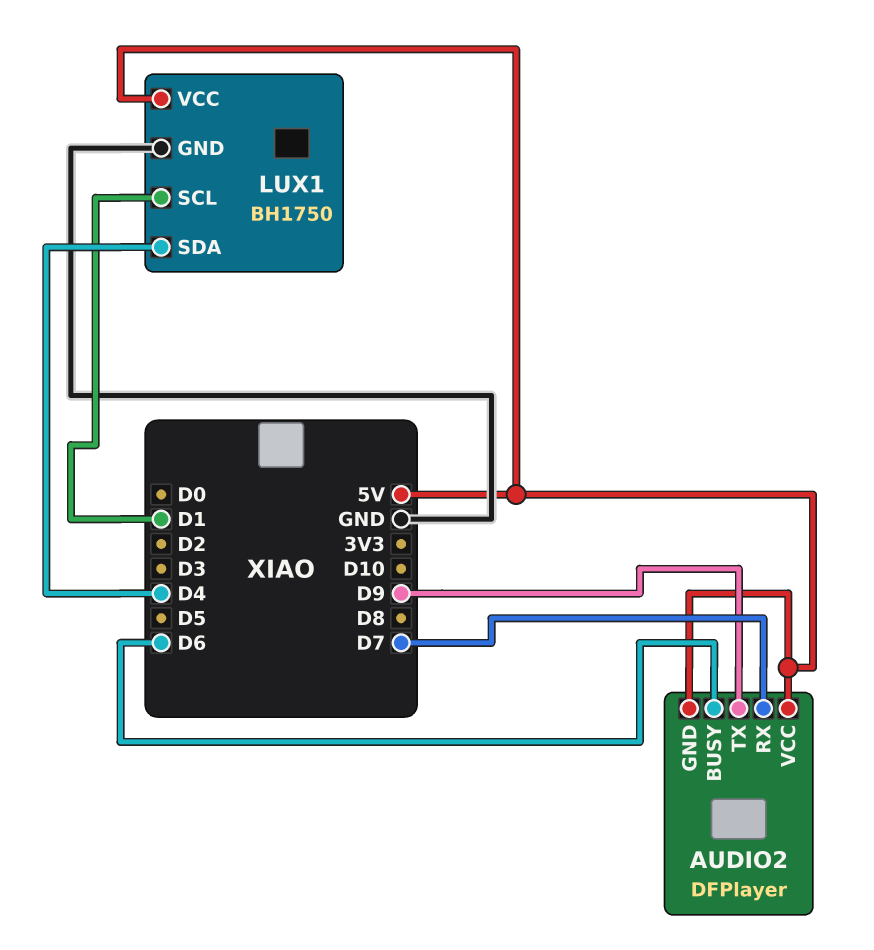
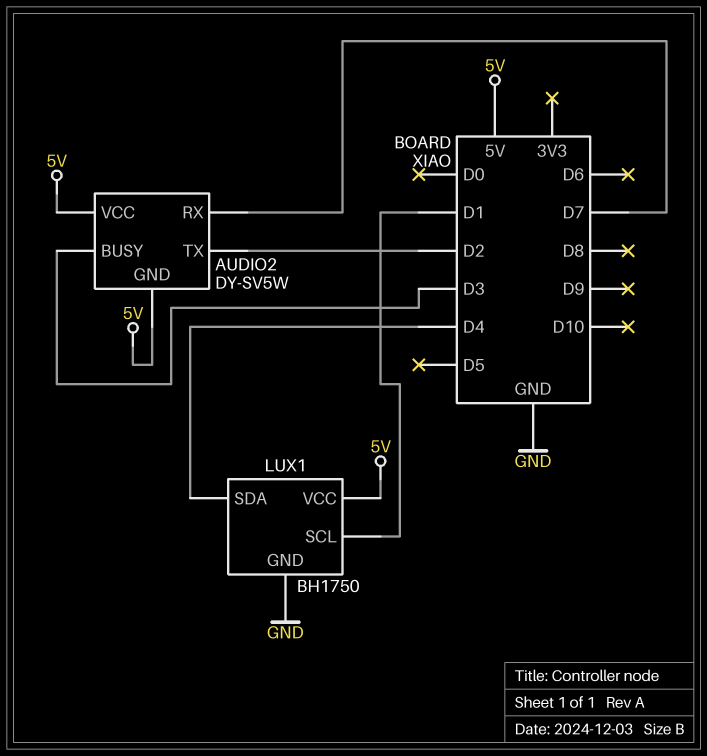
AUDIO2: DFPlayer -> DY-SV5W
AUDIO2 pin BUSY: D6 -> D3
AUDIO2 pin TX: D9 -> D2

